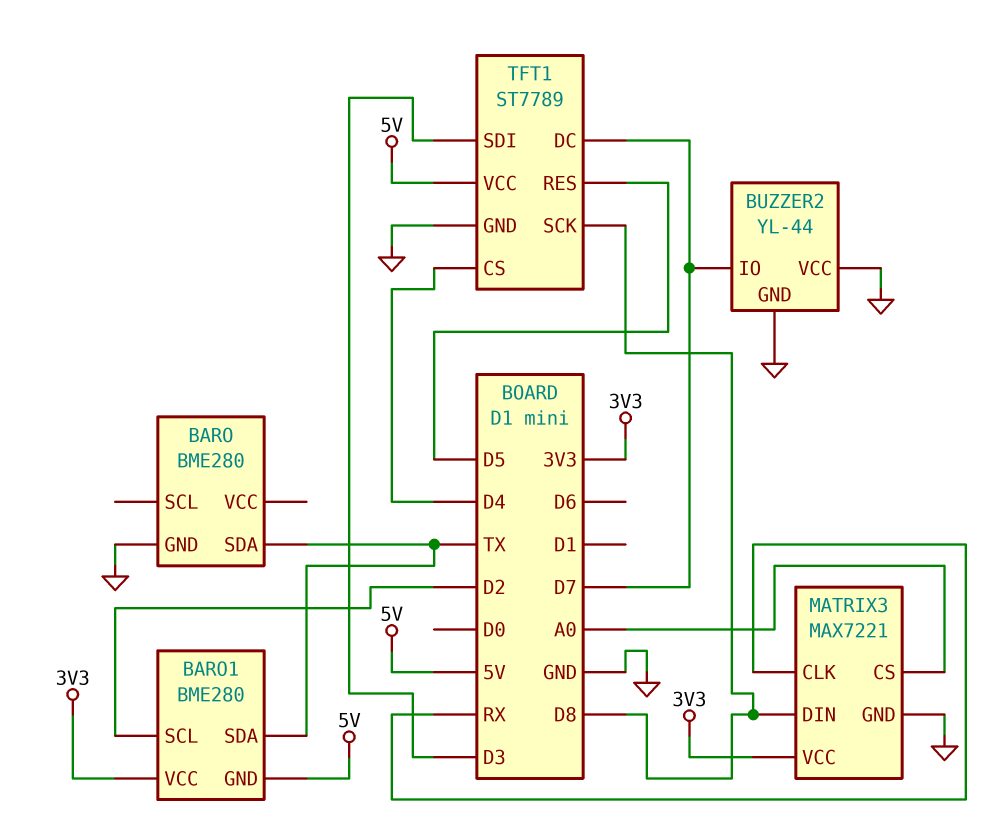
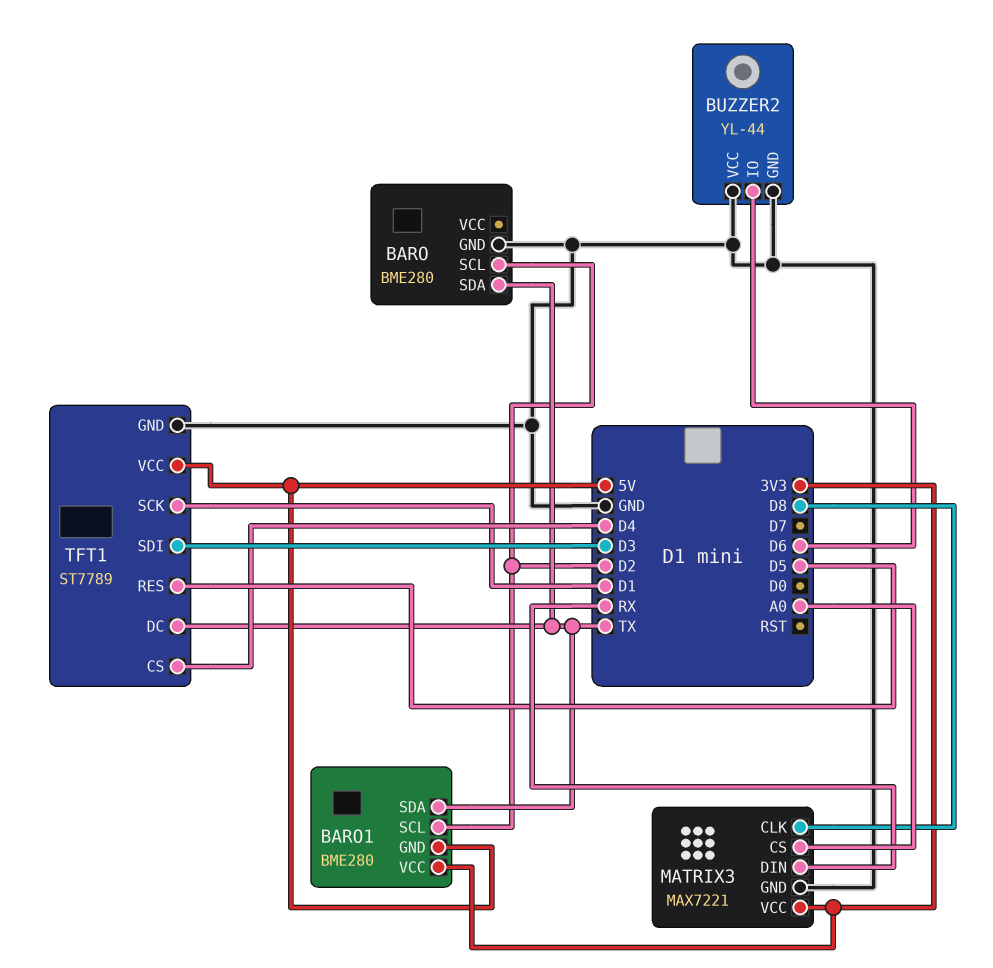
BARO pin SCL: none -> D2
BUZZER2 pin IO: D7 -> D6
MATRIX3 pin CLK: RX -> D8
MATRIX3 pin DIN: D8 -> RX
TFT1 pin DC: D7 -> TX
TFT1 pin SCK: D8 -> D1

